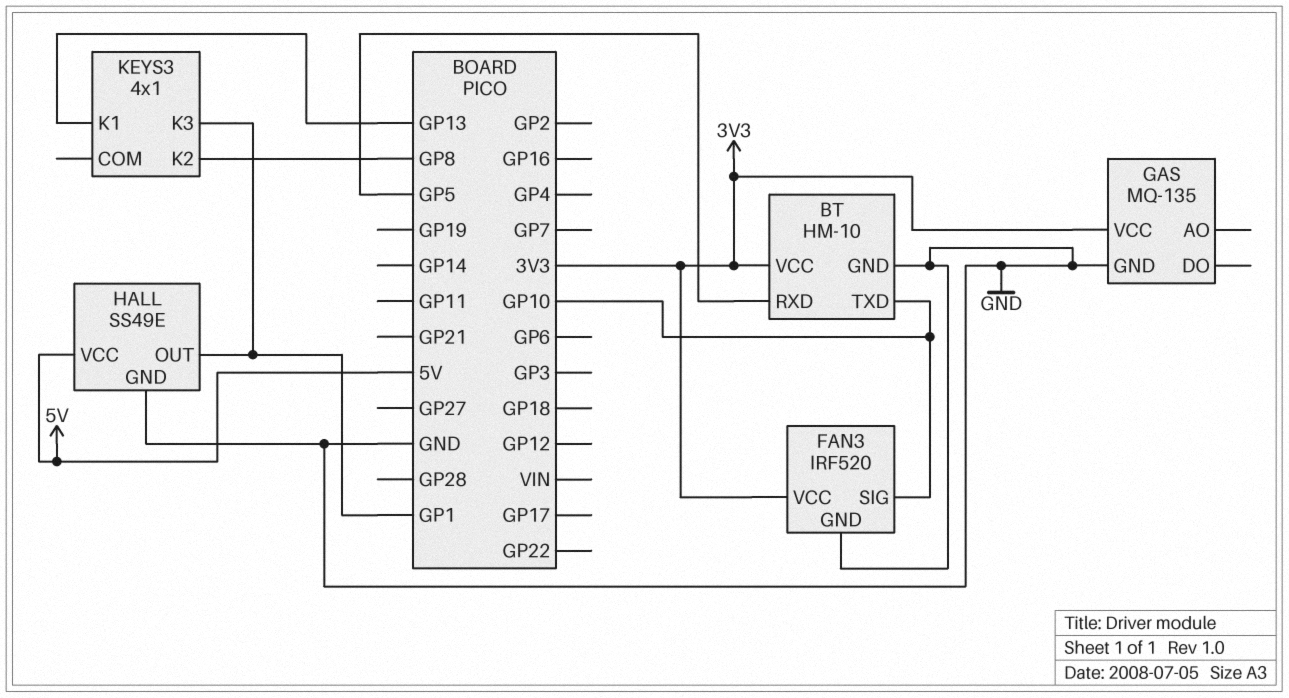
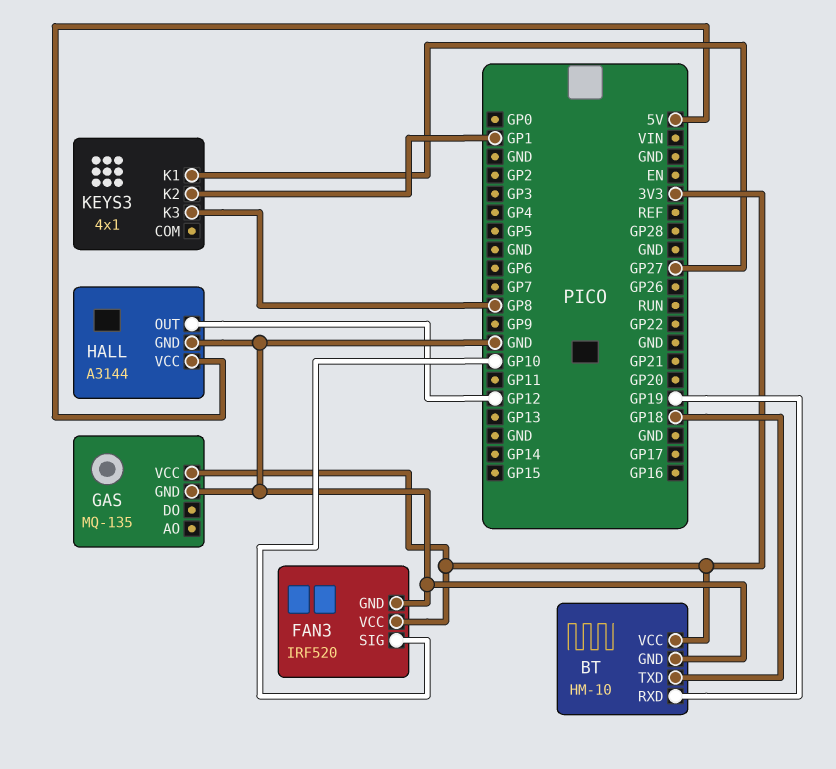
BT pin RXD: GP5 -> GP19
BT pin TXD: GP10 -> GP18
HALL: SS49E -> A3144
HALL pin OUT: GP1 -> GP12
KEYS3 pin K1: GP13 -> GP27
KEYS3 pin K2: GP8 -> GP1
KEYS3 pin K3: GP1 -> GP8

